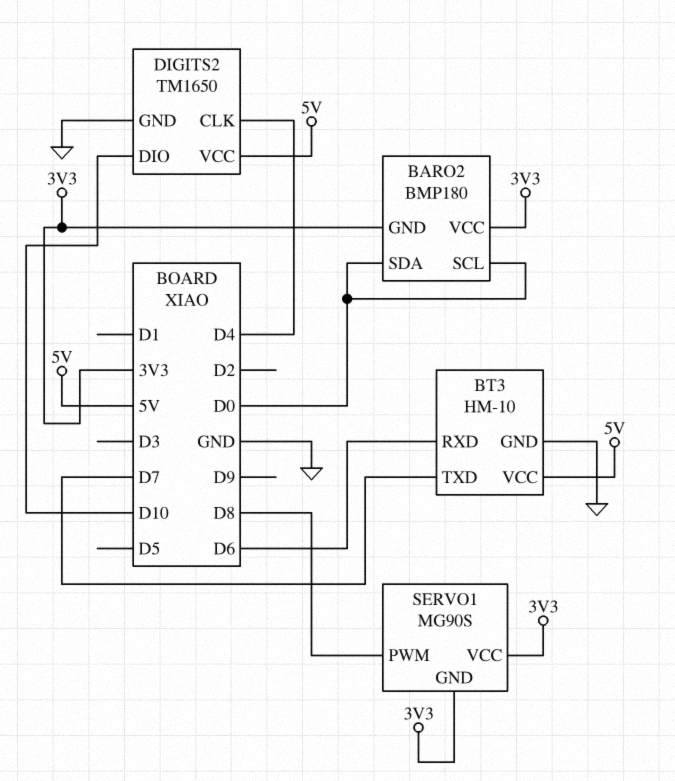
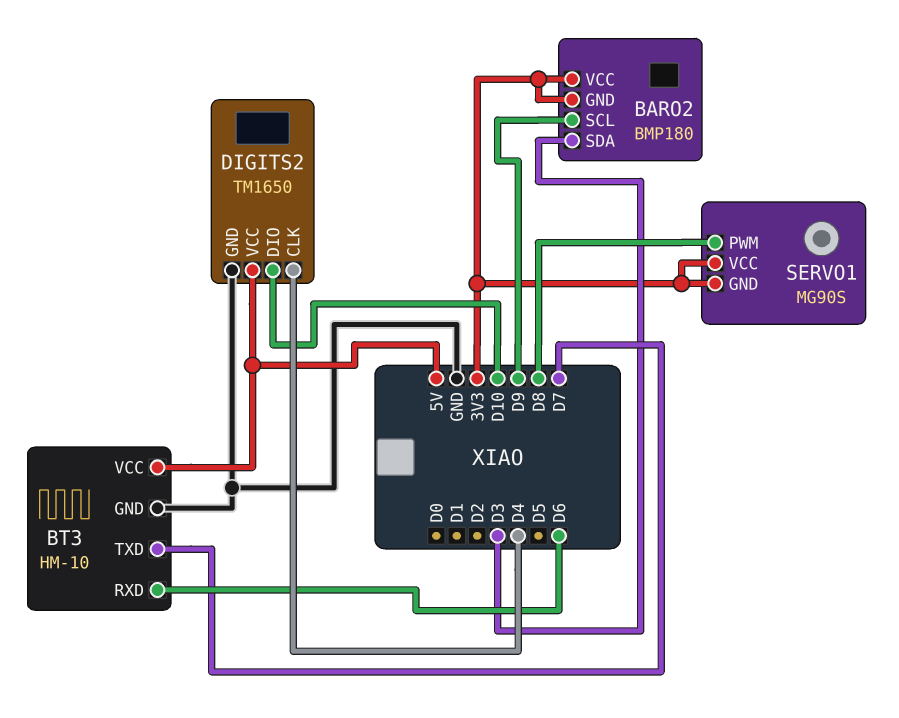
BARO2 pin SCL: D0 -> D9
BARO2 pin SDA: D0 -> D3

